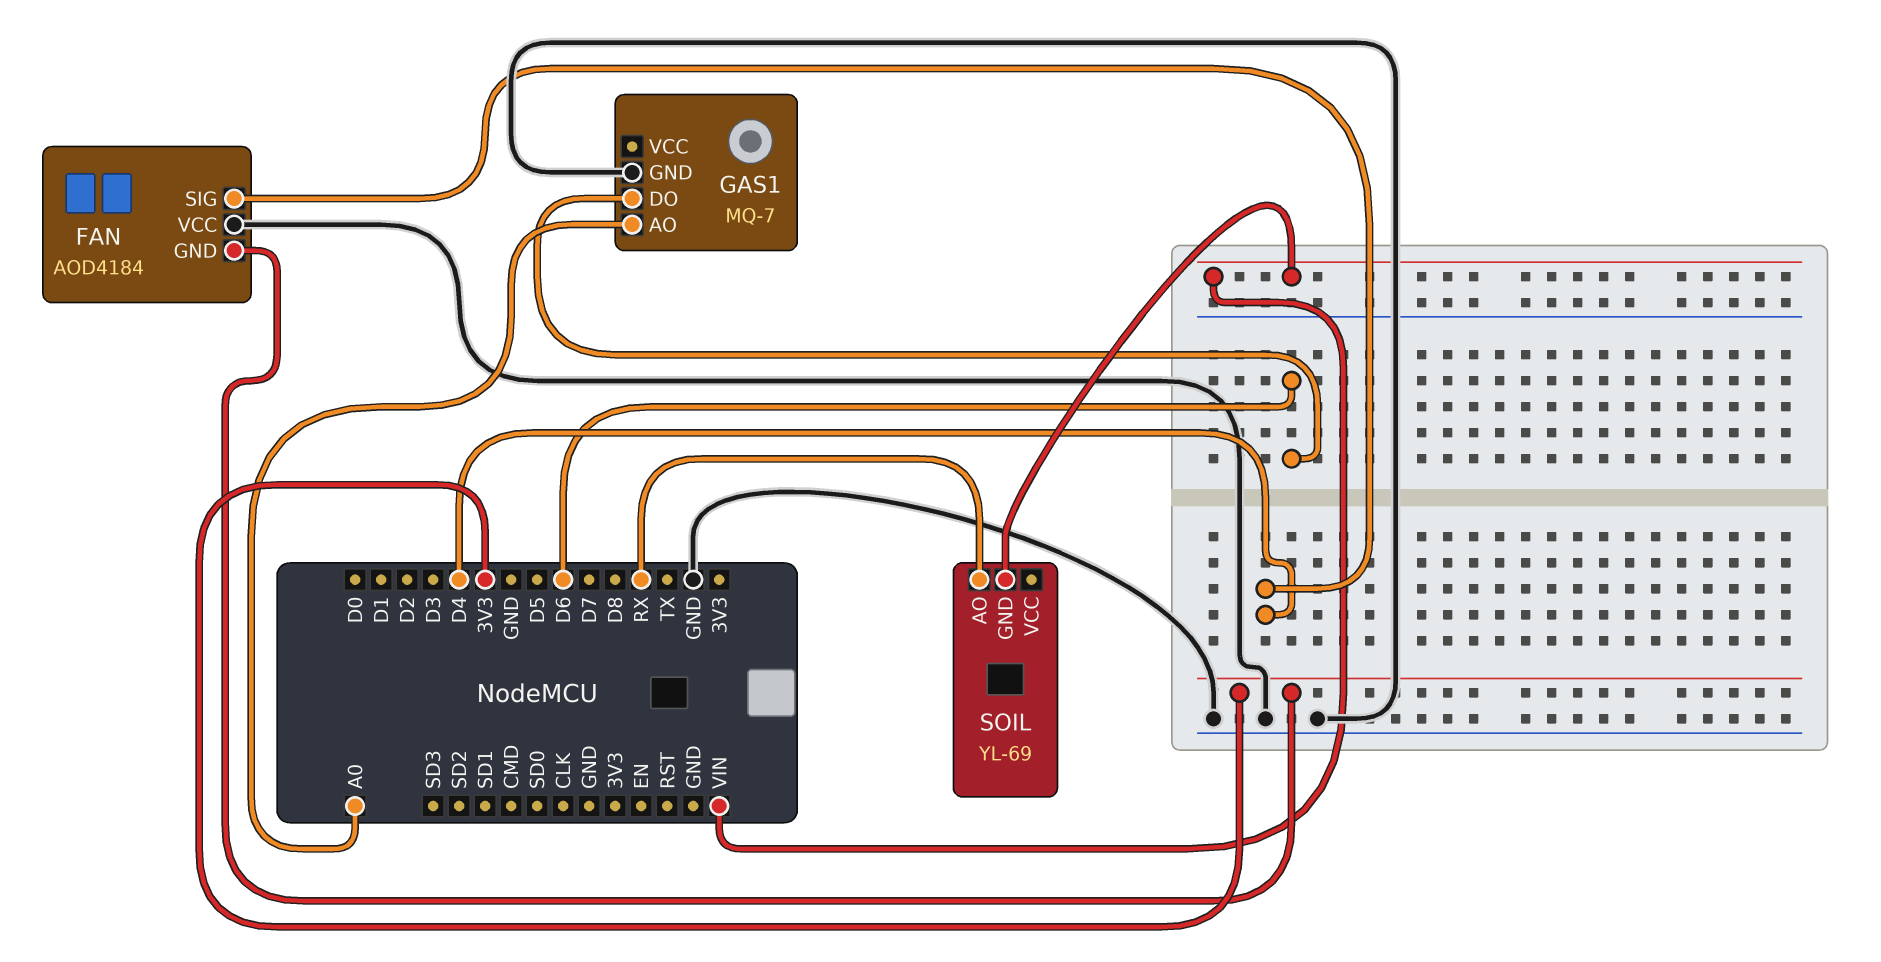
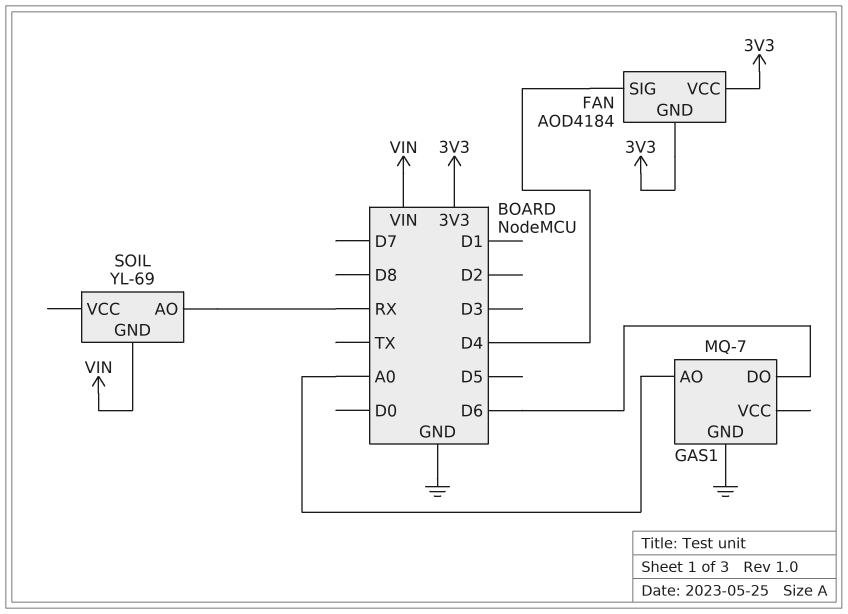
FAN pin VCC: GND -> 3V3

